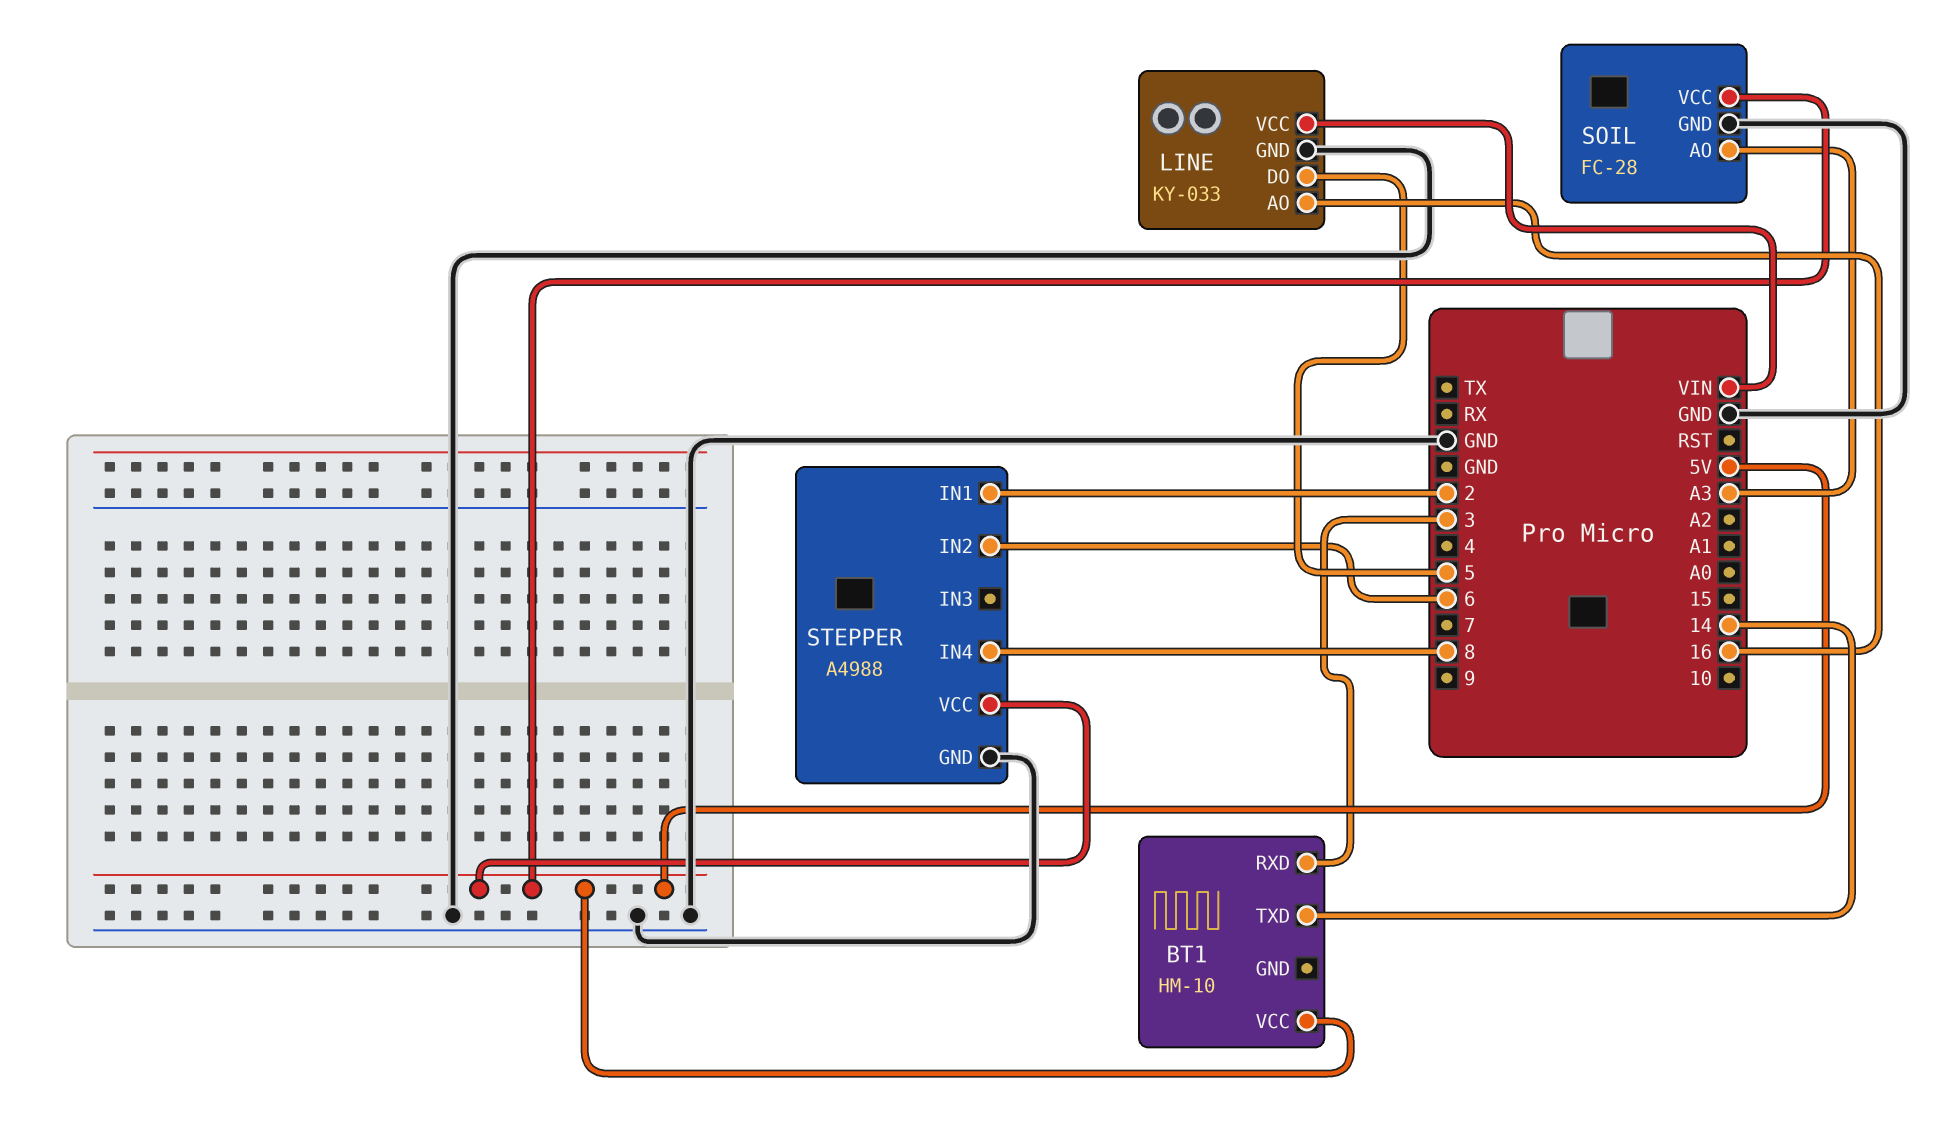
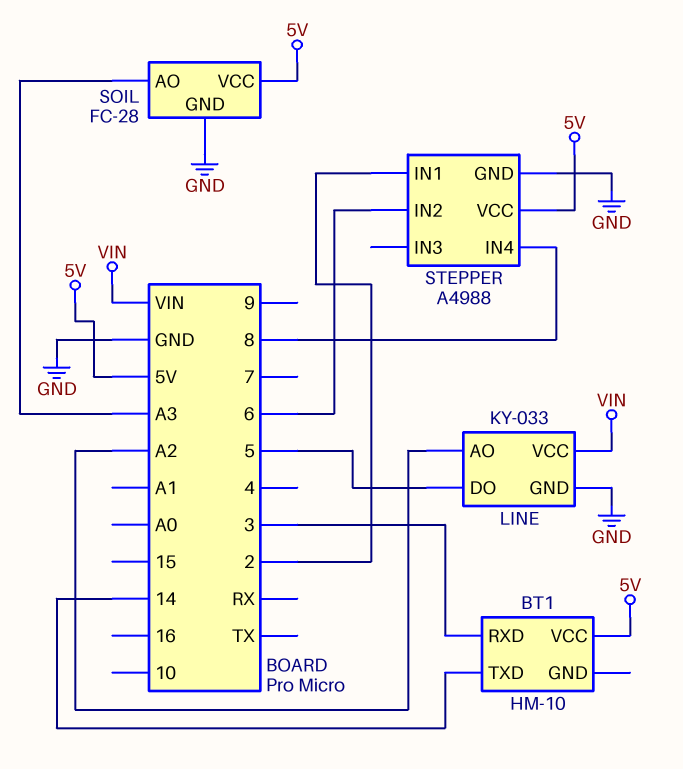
LINE pin AO: 16 -> A2

